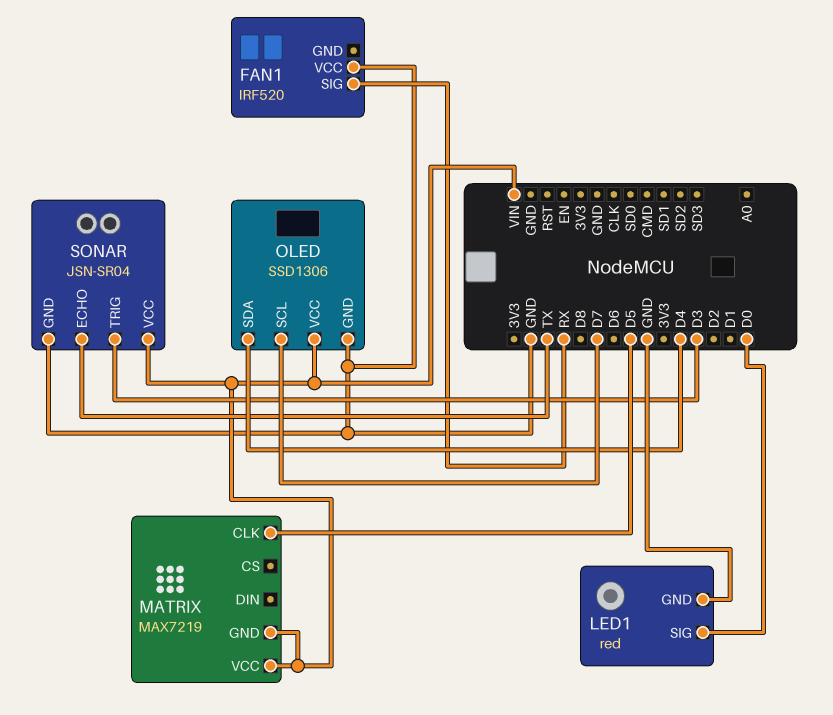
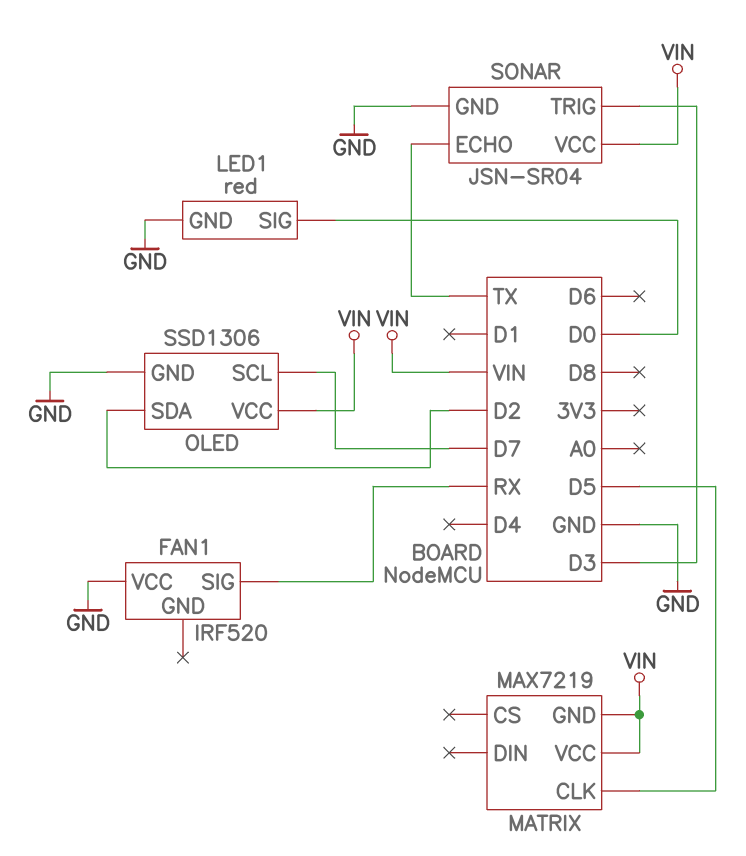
OLED pin SDA: D4 -> D2

